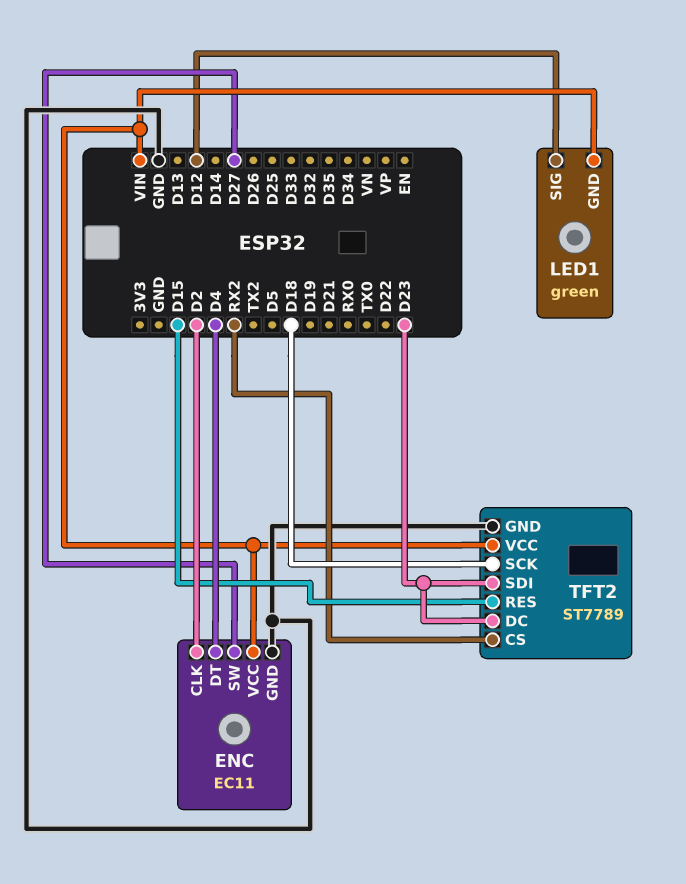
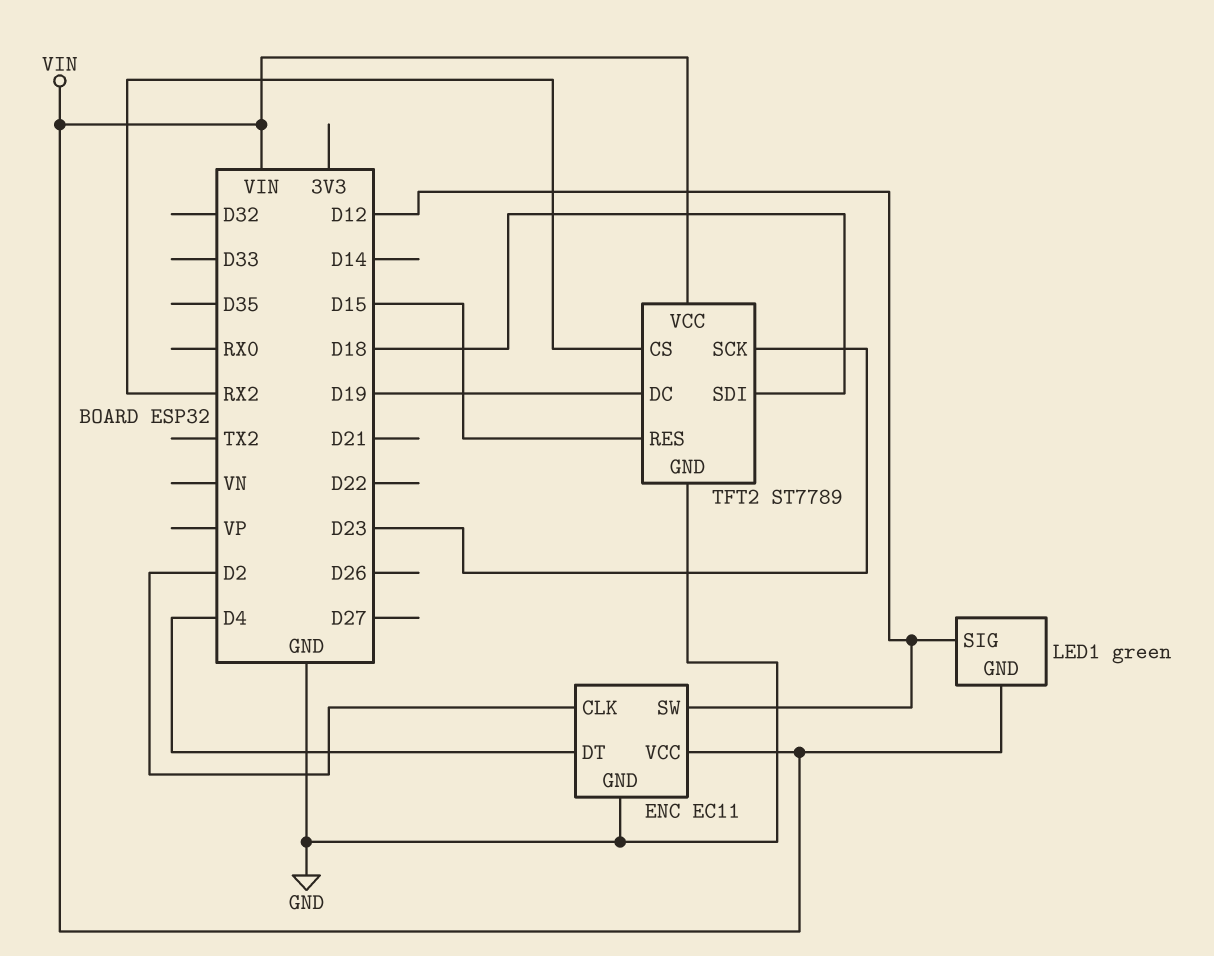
ENC pin SW: D27 -> D12
TFT2 pin DC: D23 -> D19
TFT2 pin SCK: D18 -> D23
TFT2 pin SDI: D23 -> D18

